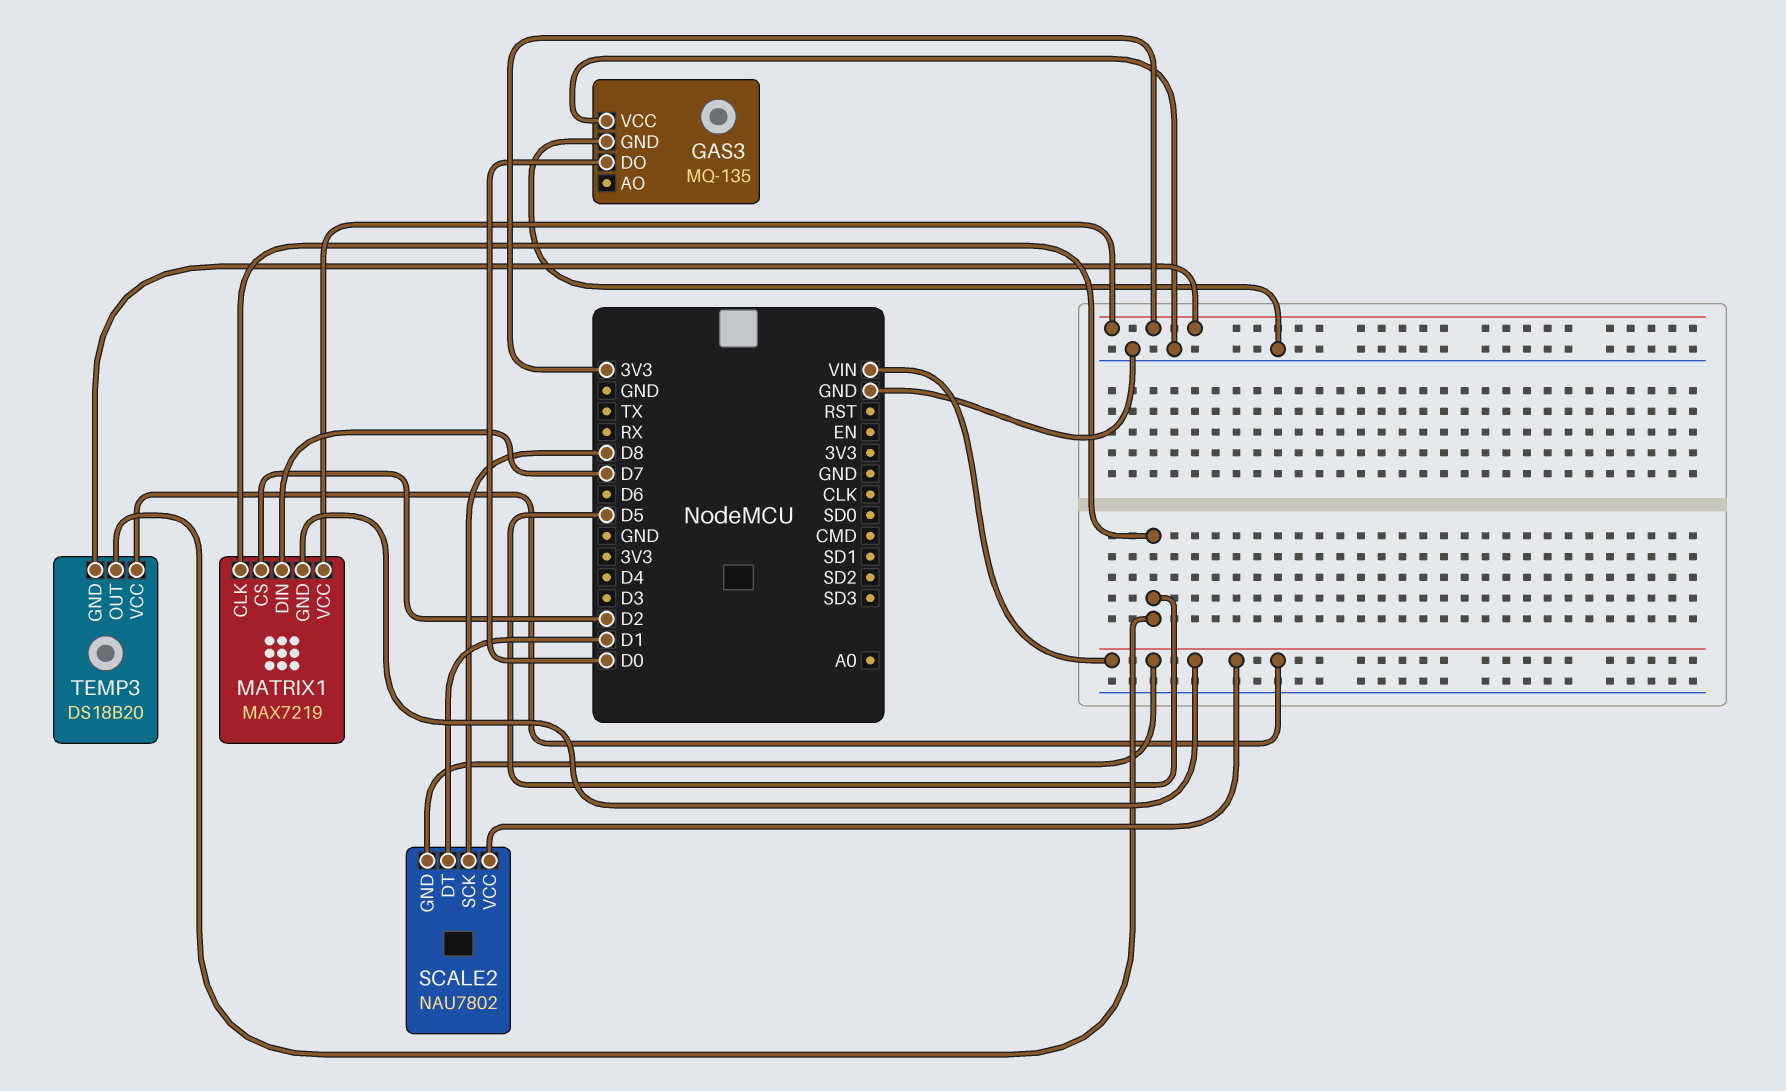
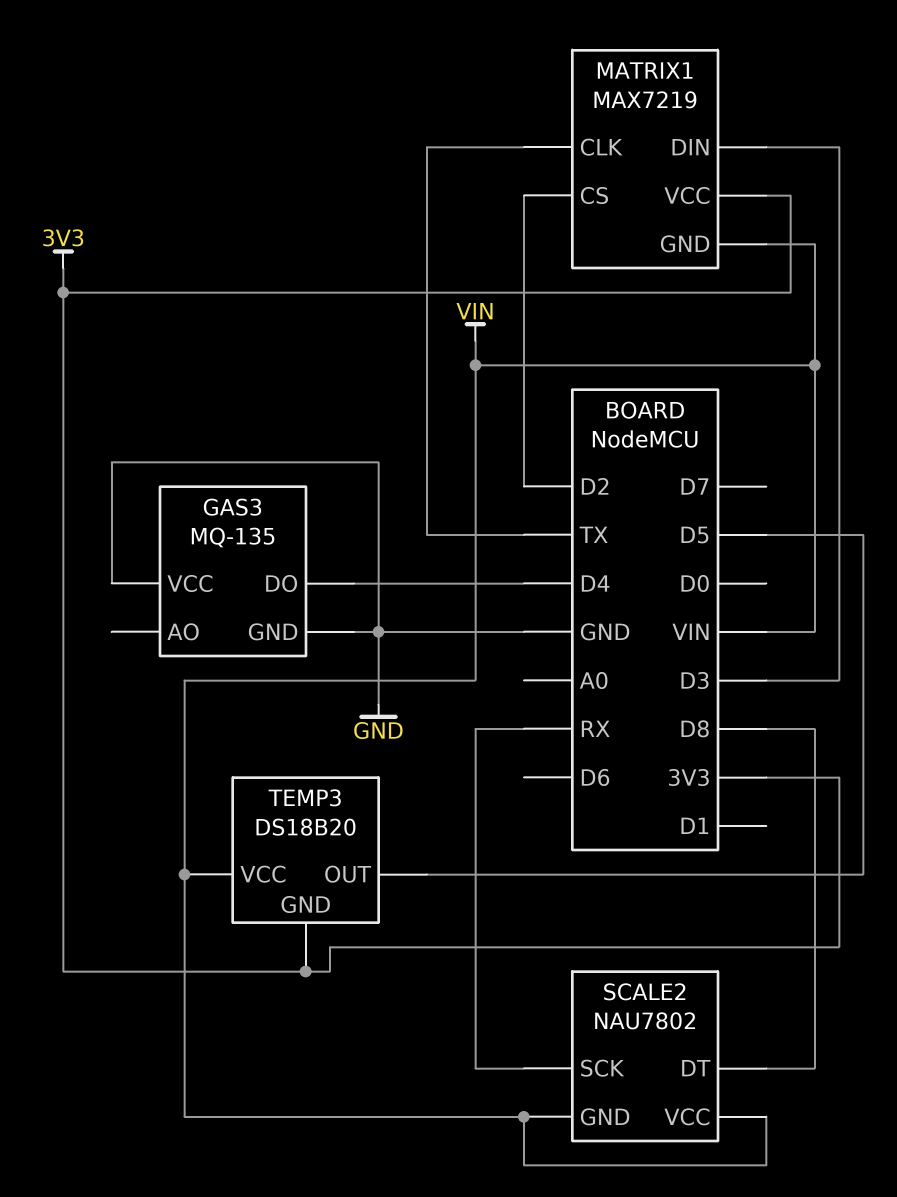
GAS3 pin DO: D0 -> D4
MATRIX1 pin CLK: D5 -> TX
MATRIX1 pin DIN: D7 -> D3
SCALE2 pin DT: D1 -> D8
SCALE2 pin SCK: D8 -> RX

